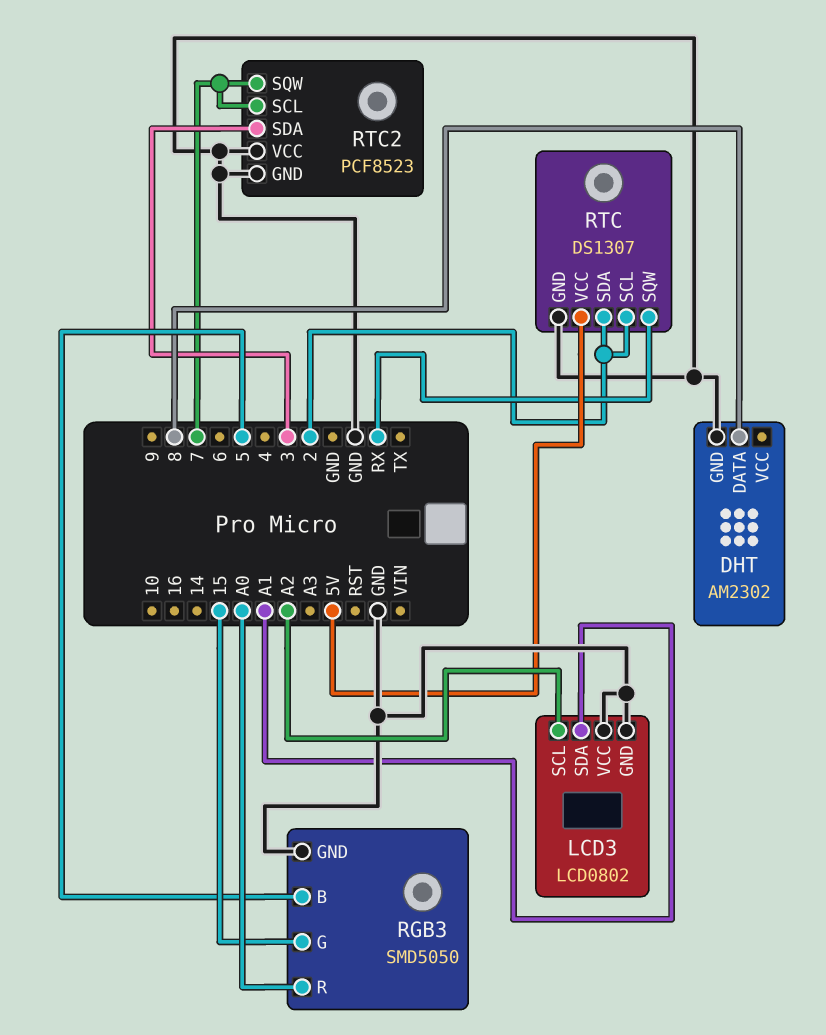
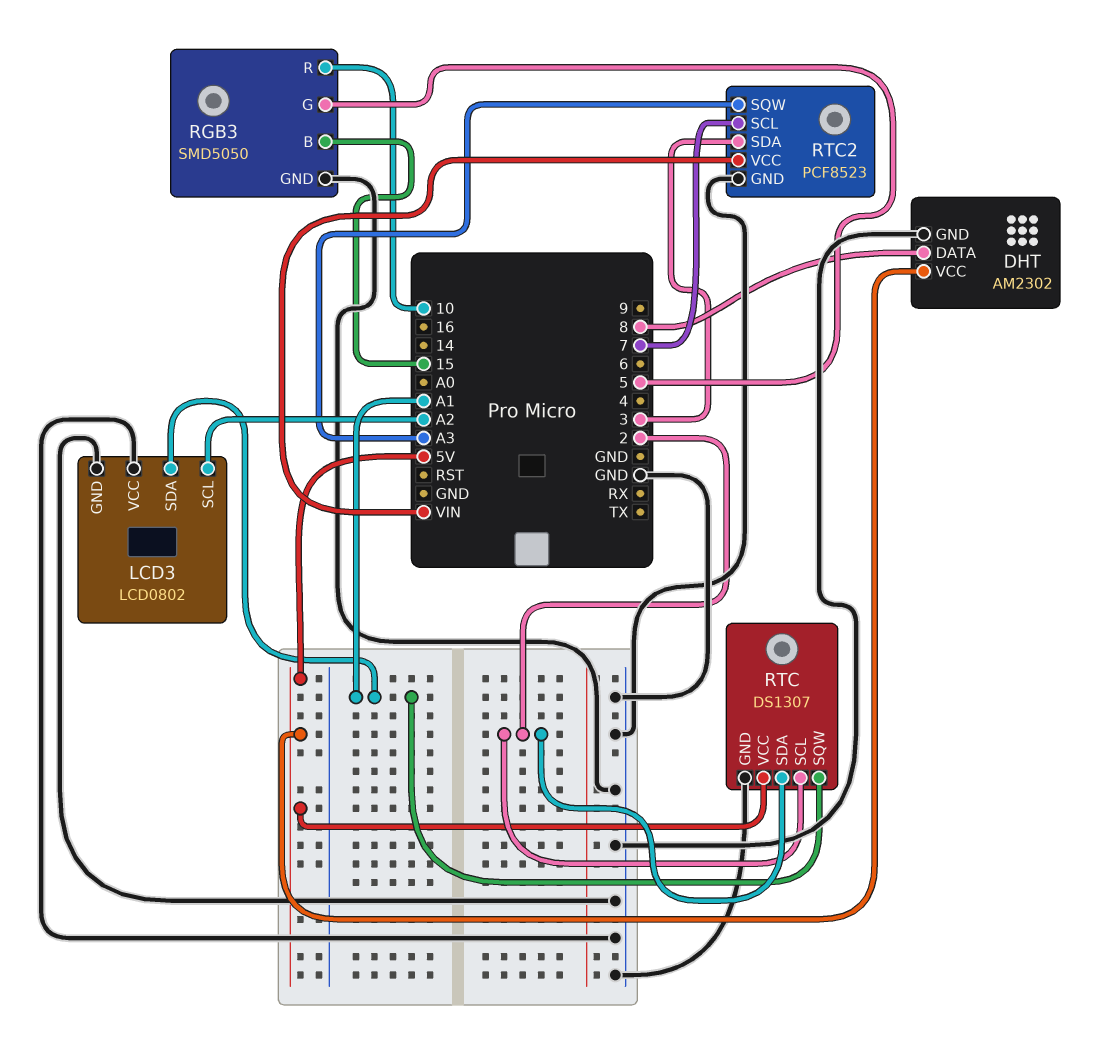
DHT pin VCC: none -> 5V
RGB3 pin B: 5 -> 15
RGB3 pin G: 15 -> 5
RGB3 pin R: A0 -> 10
RTC pin SQW: RX -> A1
RTC2 pin SQW: 7 -> A3
RTC2 pin VCC: GND -> VIN

